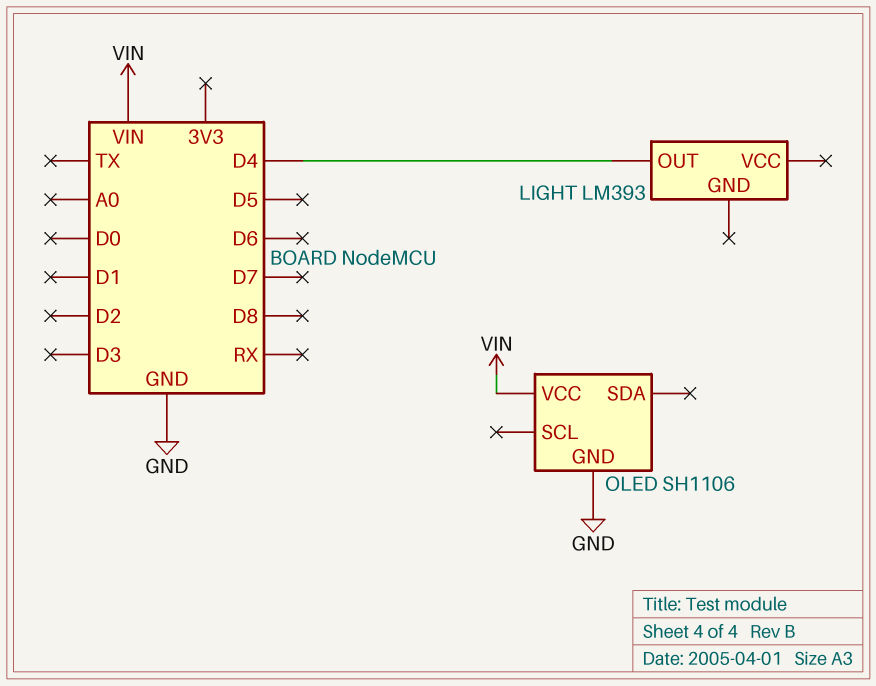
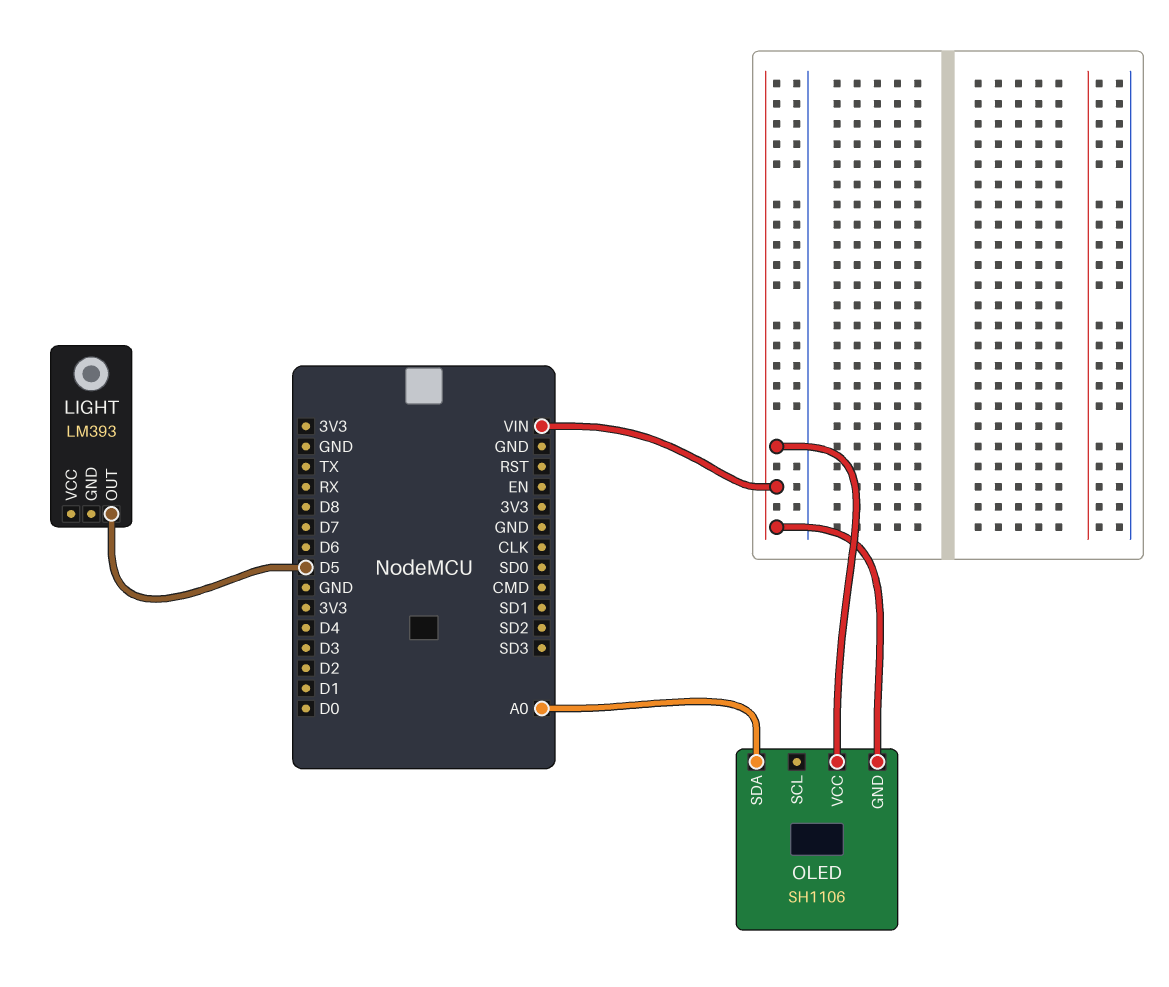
LIGHT pin OUT: D4 -> D5
OLED pin GND: GND -> VIN
OLED pin SDA: none -> A0

